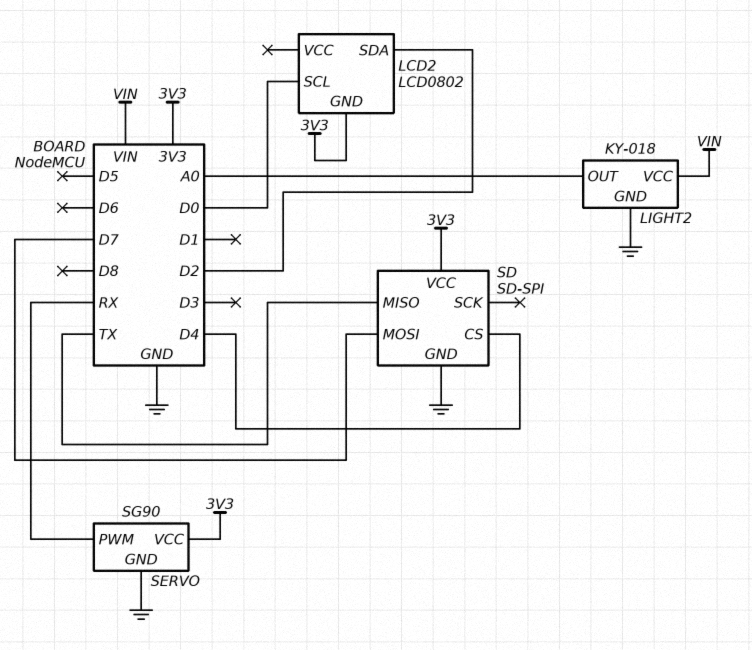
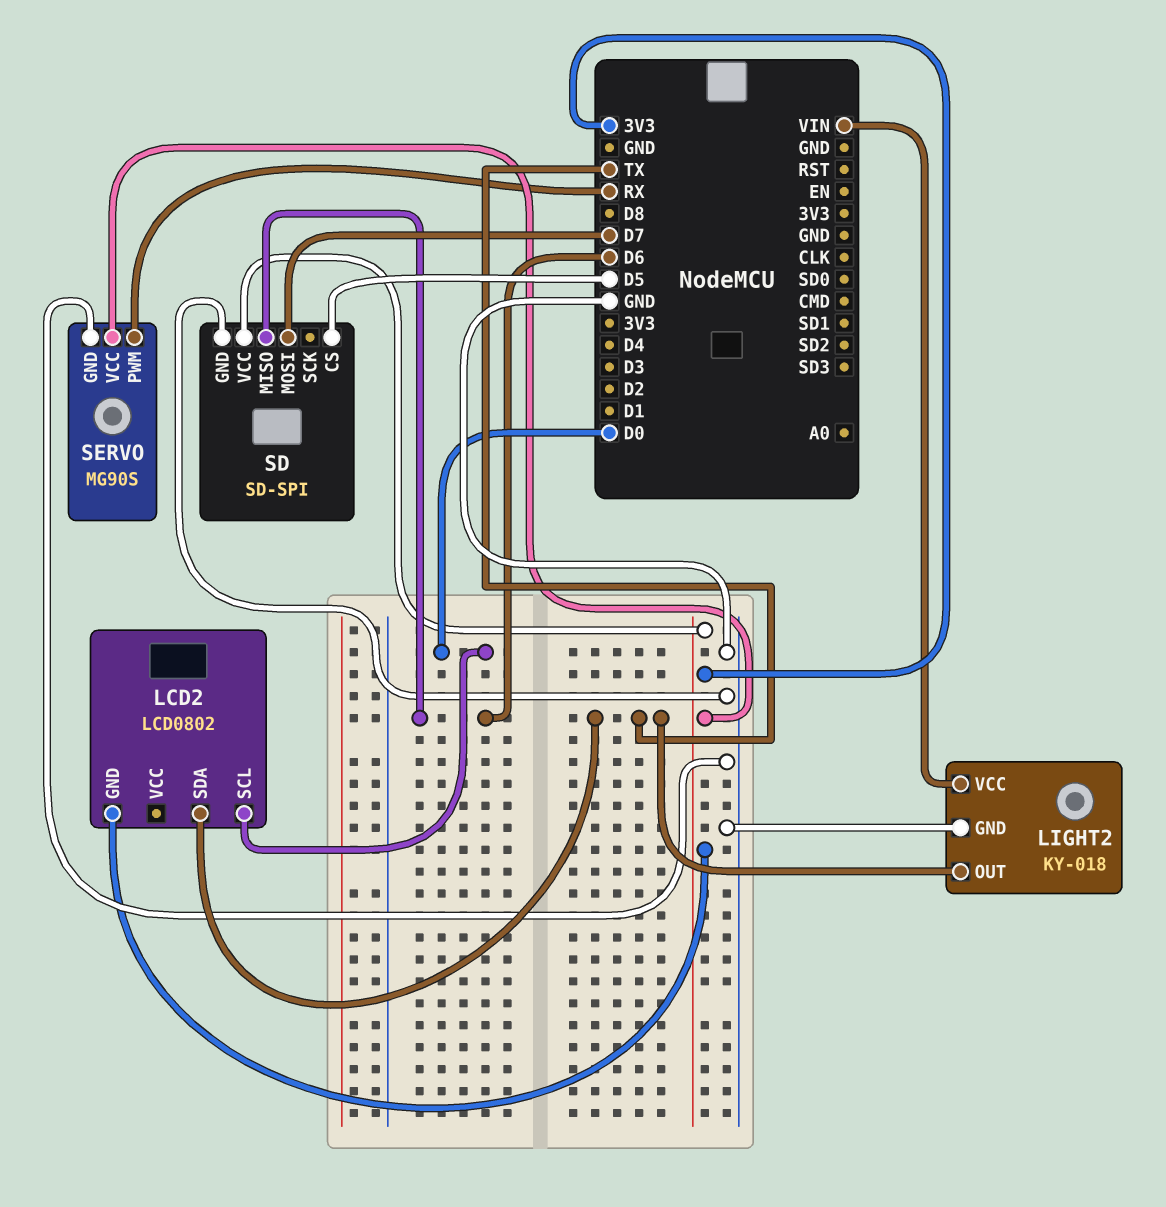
LCD2 pin SDA: D2 -> TX
LIGHT2 pin OUT: A0 -> TX
SD pin CS: D4 -> D5
SD pin MISO: TX -> D6
SERVO: SG90 -> MG90S

